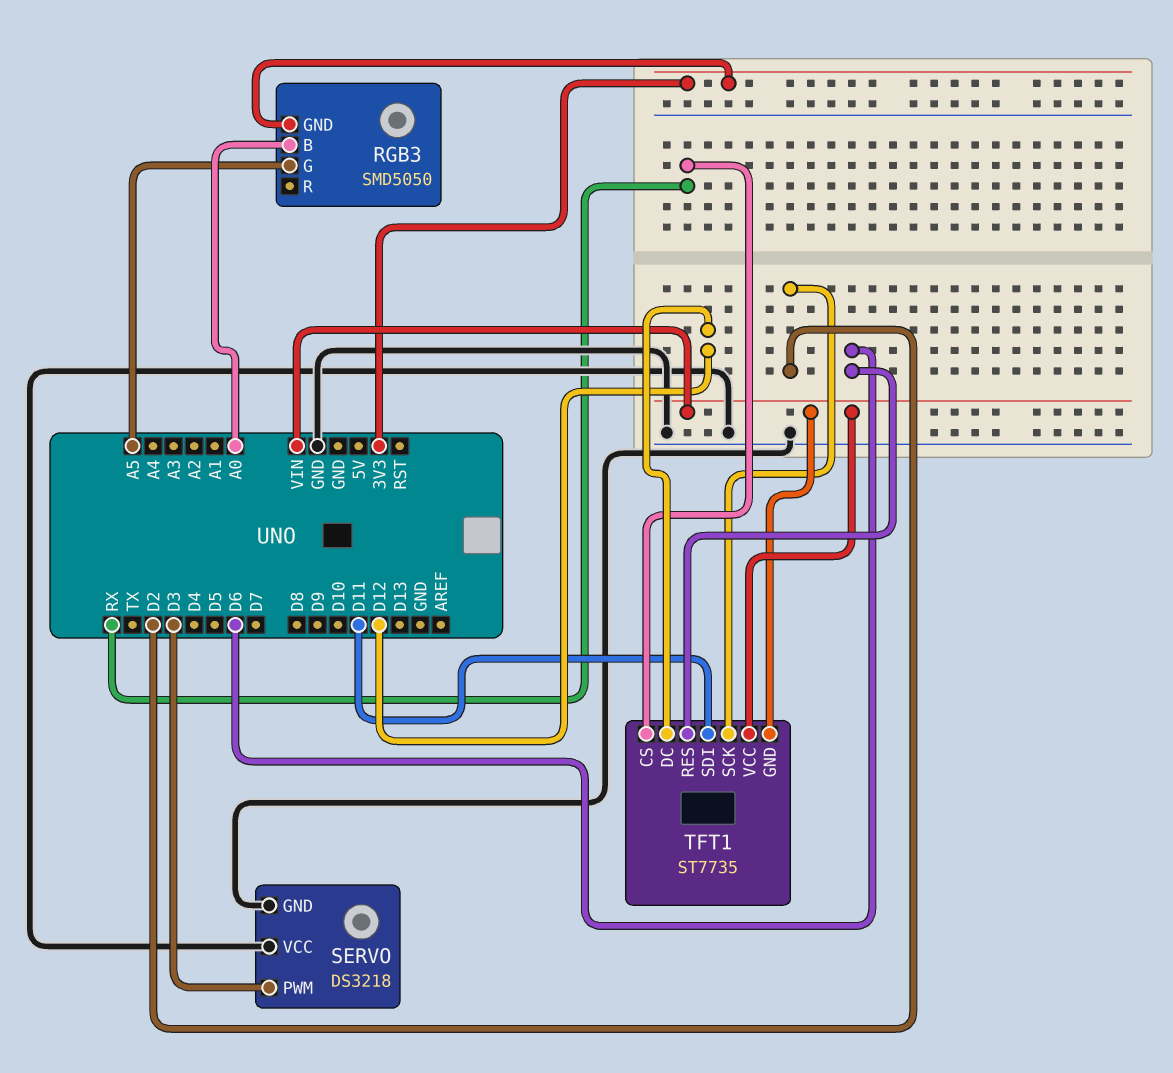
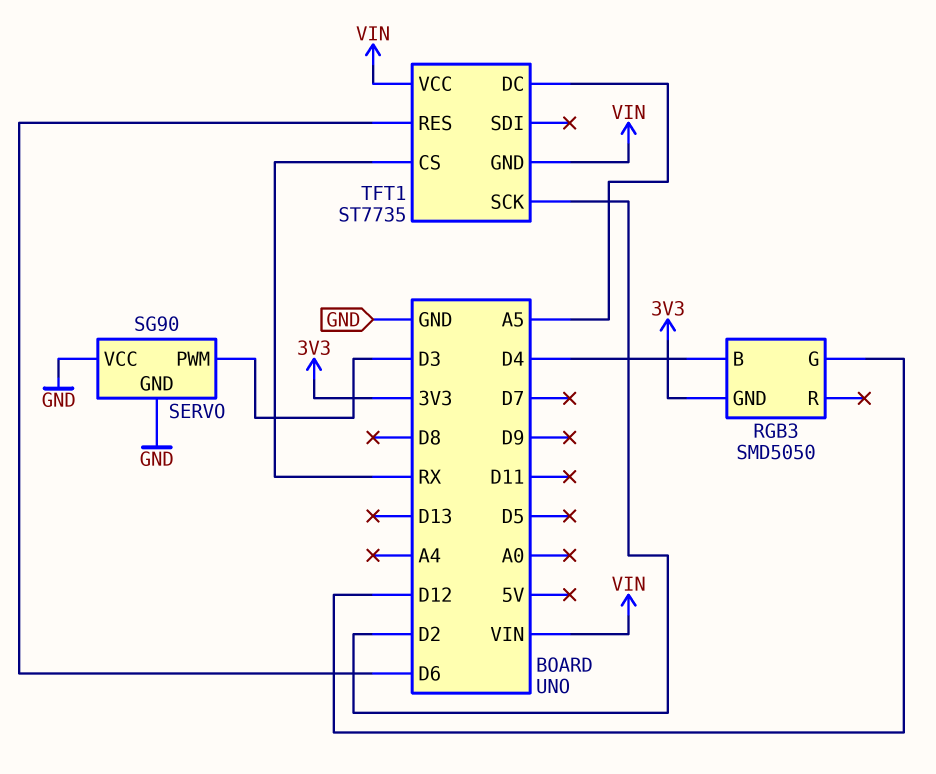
RGB3 pin B: A0 -> D4
RGB3 pin G: A5 -> D12
SERVO: DS3218 -> SG90
TFT1 pin DC: D12 -> A5
TFT1 pin SDI: D11 -> none

